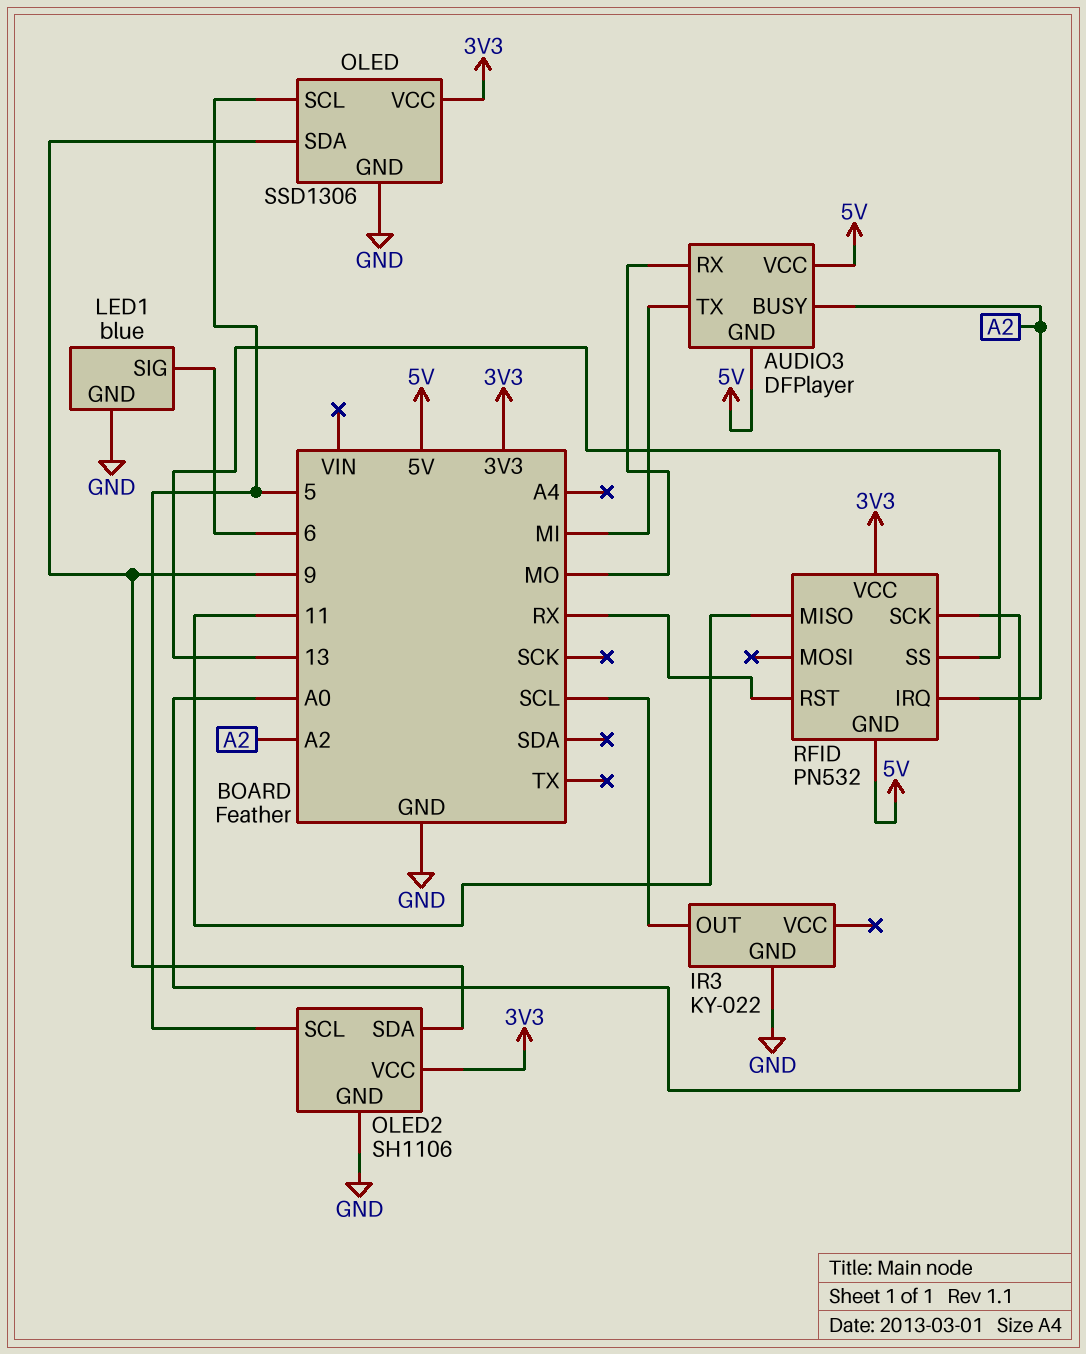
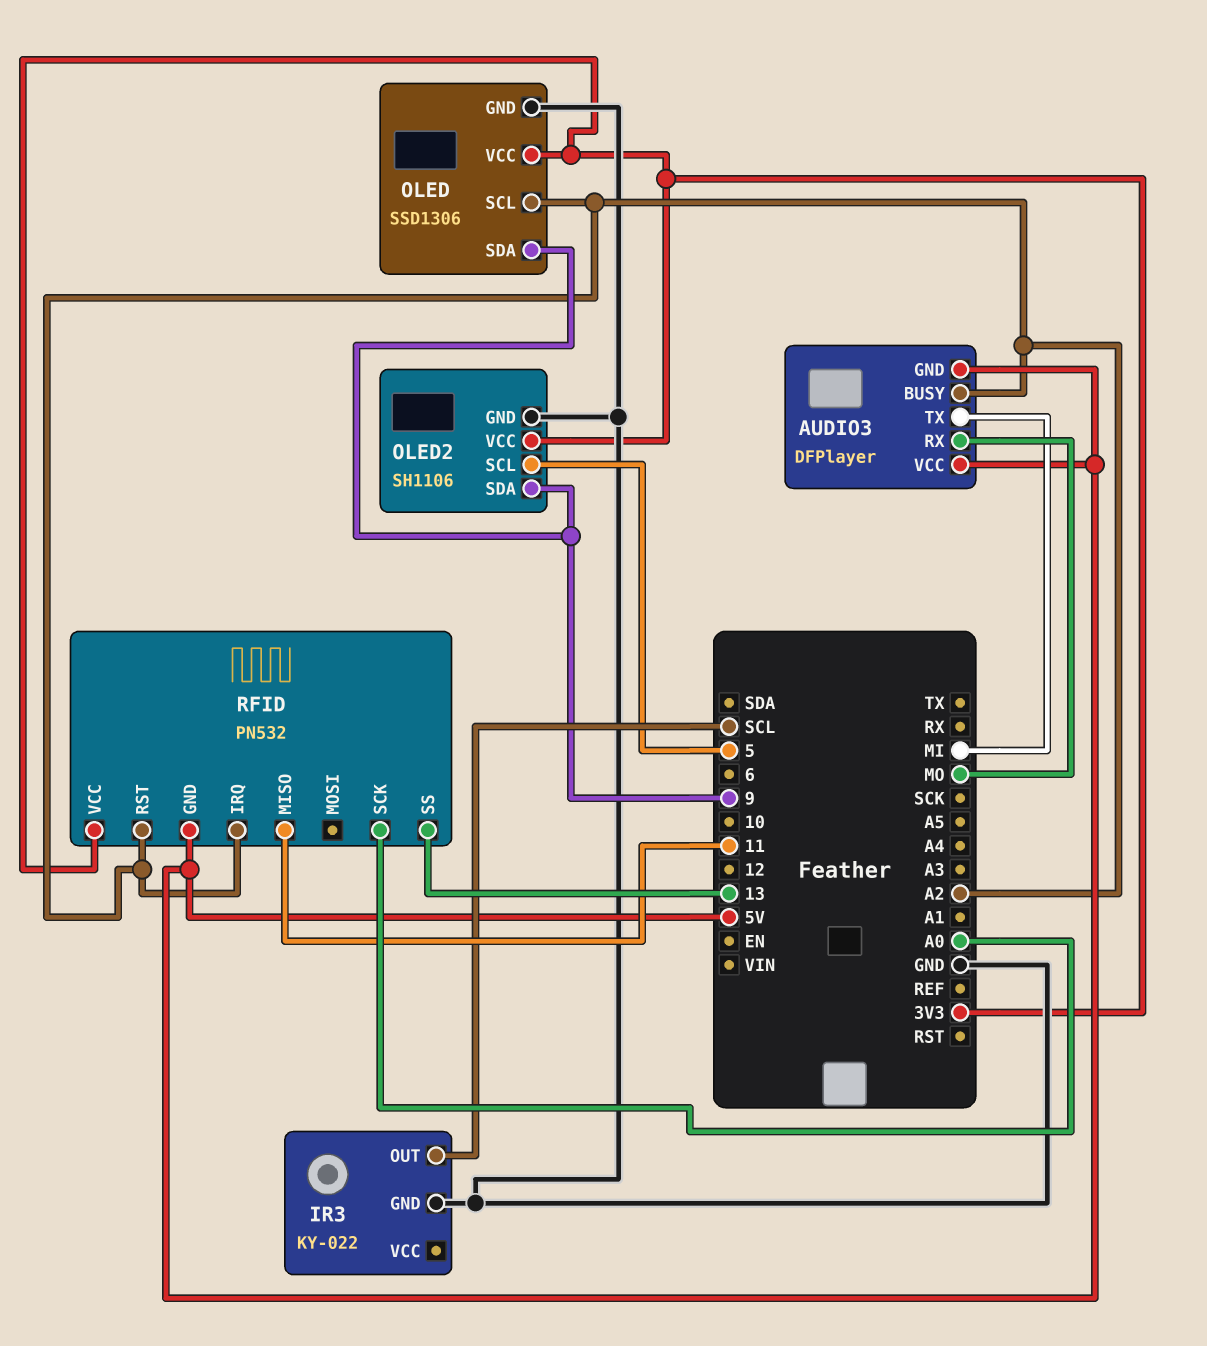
LED1: blue -> none
LED1 pin GND: GND -> none
LED1 pin SIG: 6 -> none
OLED pin SCL: 5 -> A2
RFID pin RST: RX -> A2

